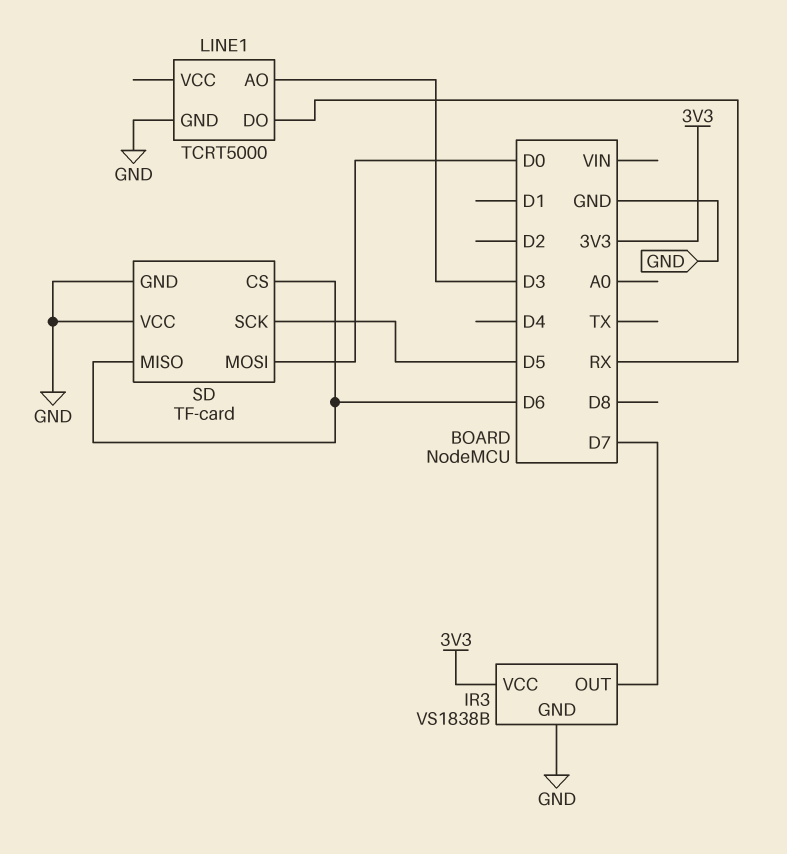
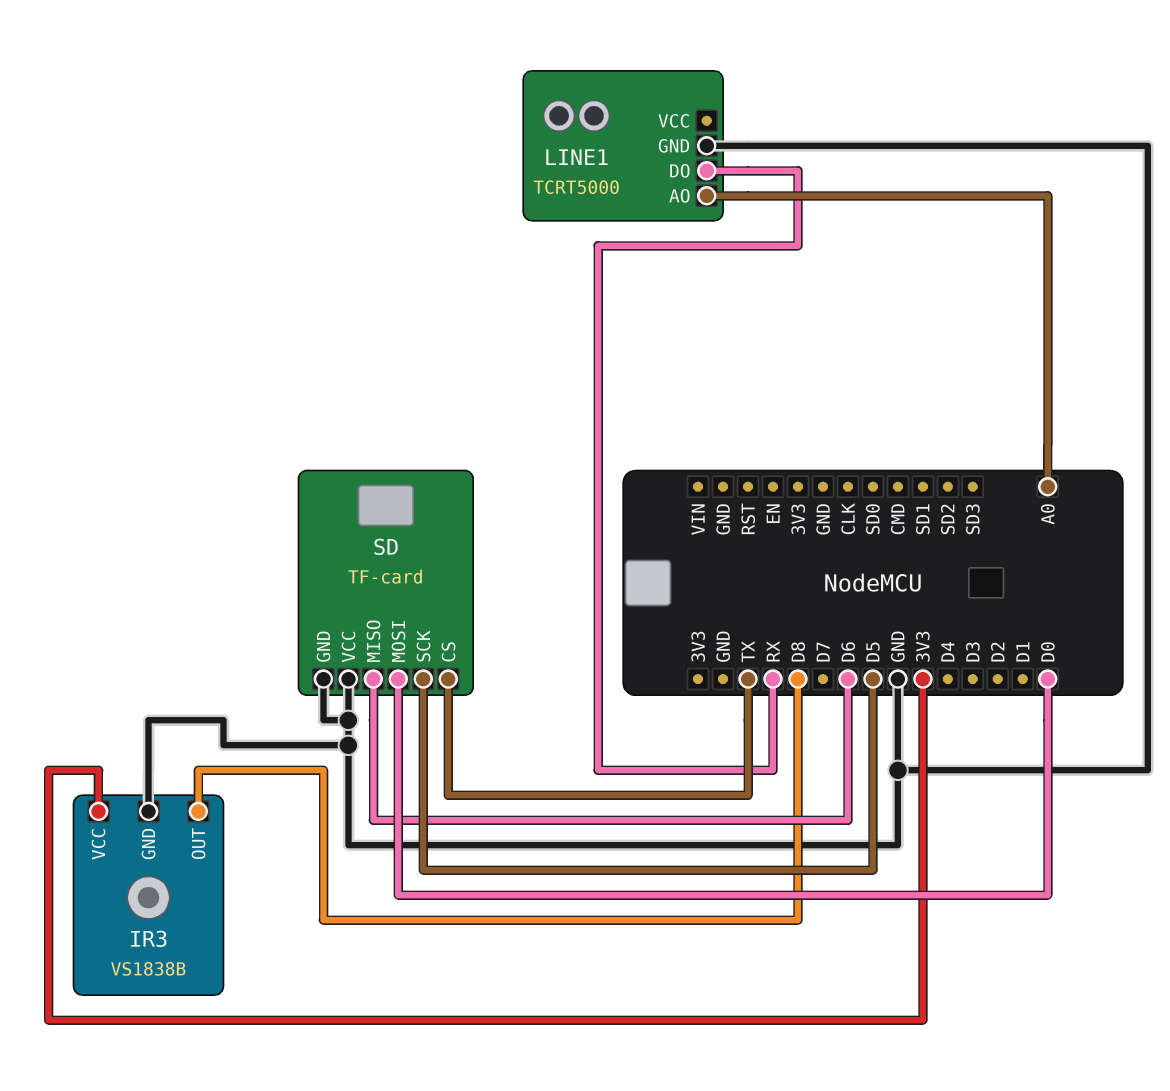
IR3 pin OUT: D7 -> D8
LINE1 pin AO: D3 -> A0
SD pin CS: D6 -> TX

